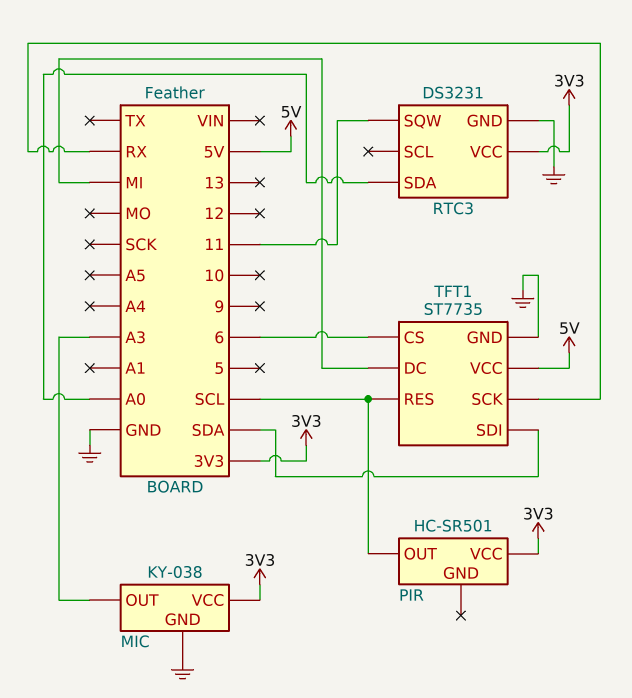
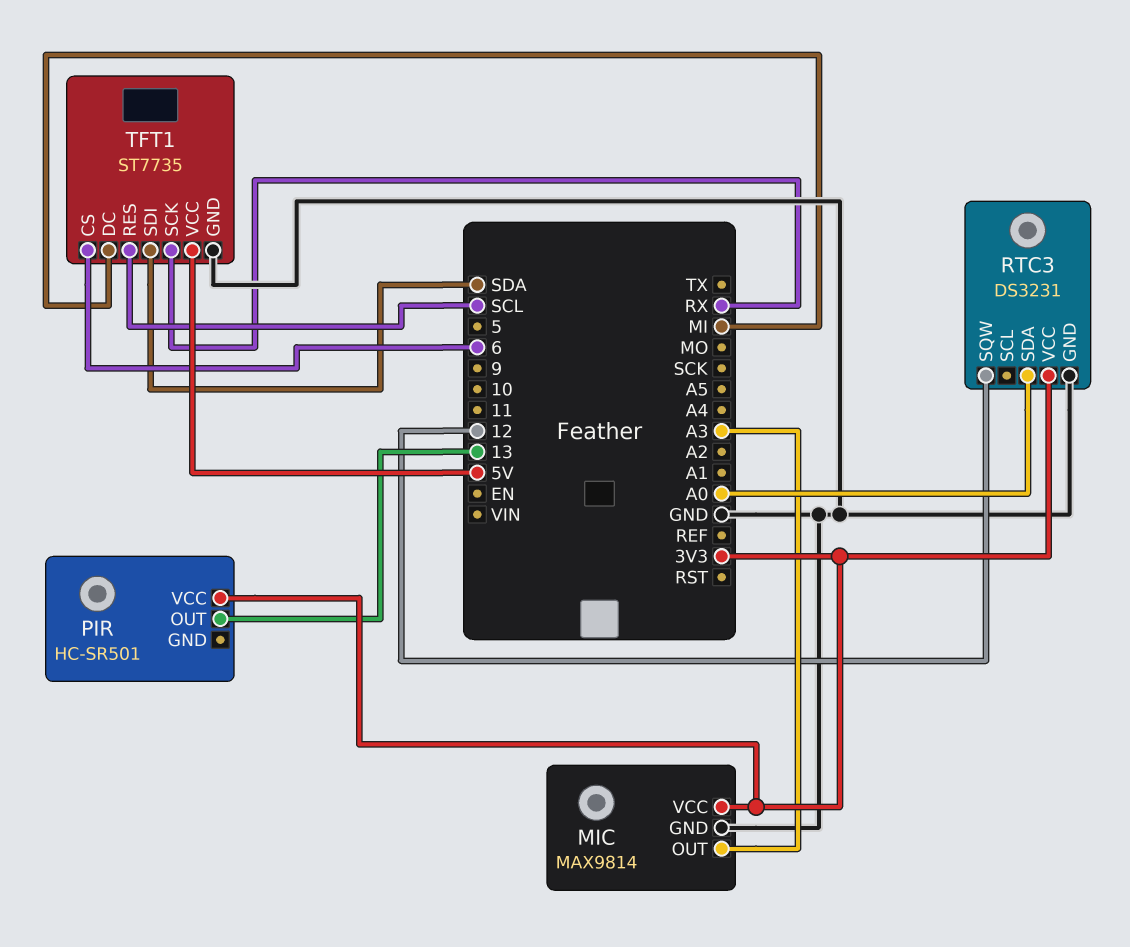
MIC: KY-038 -> MAX9814
PIR pin OUT: SCL -> 13
RTC3 pin SQW: 11 -> 12

